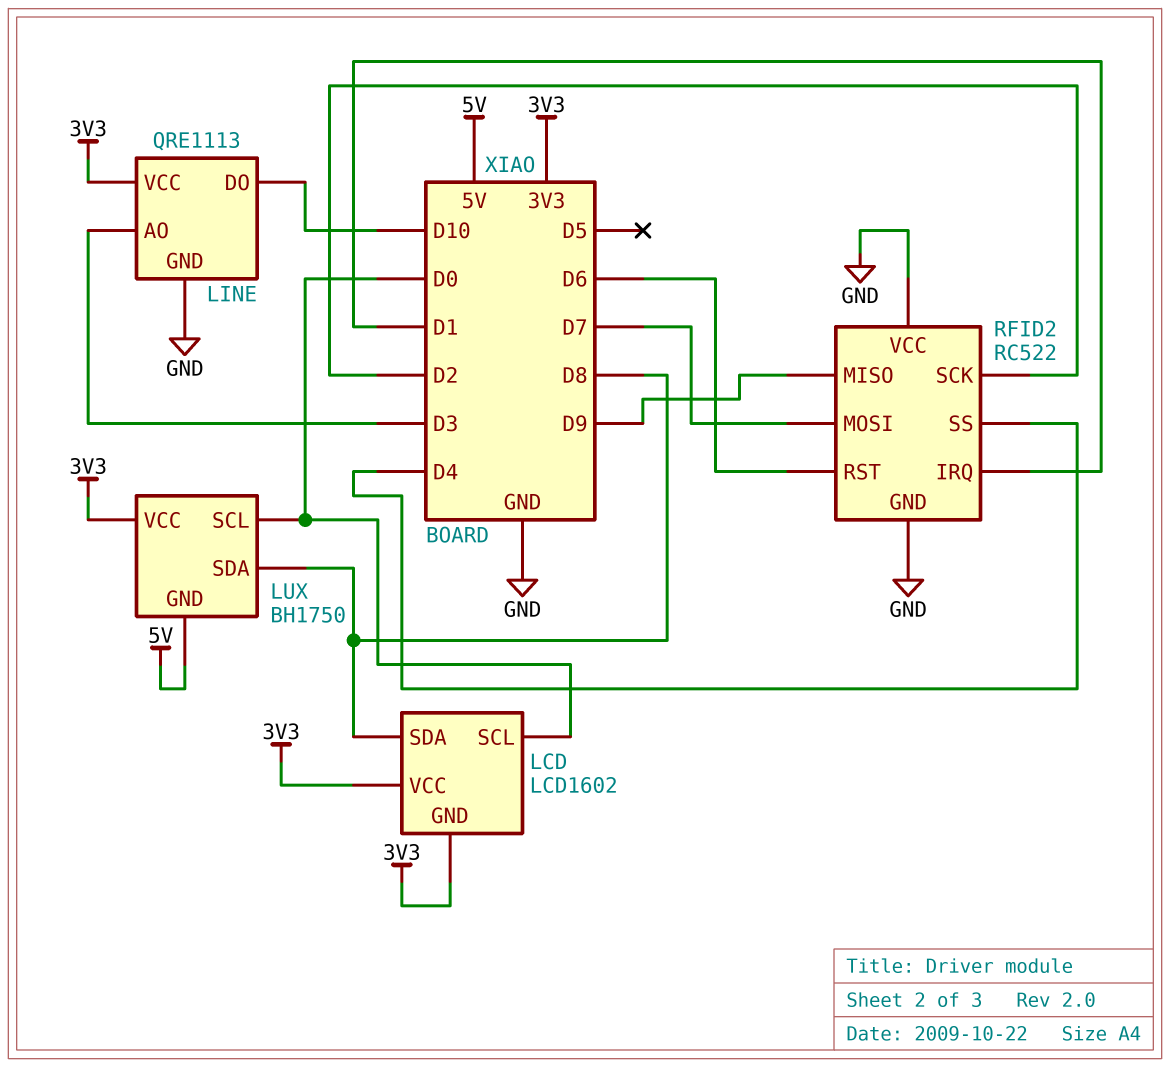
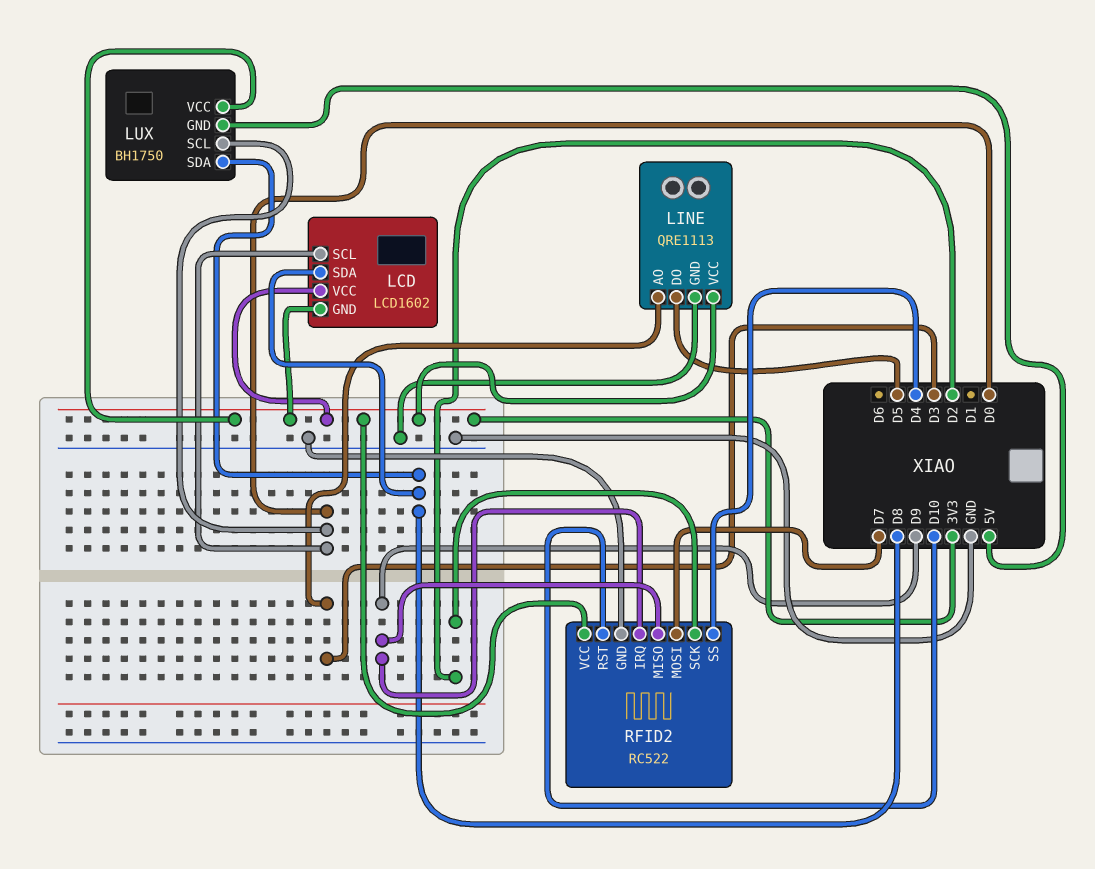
LINE pin DO: D10 -> D5
RFID2 pin IRQ: D1 -> D9
RFID2 pin RST: D6 -> D10
RFID2 pin VCC: GND -> 3V3

